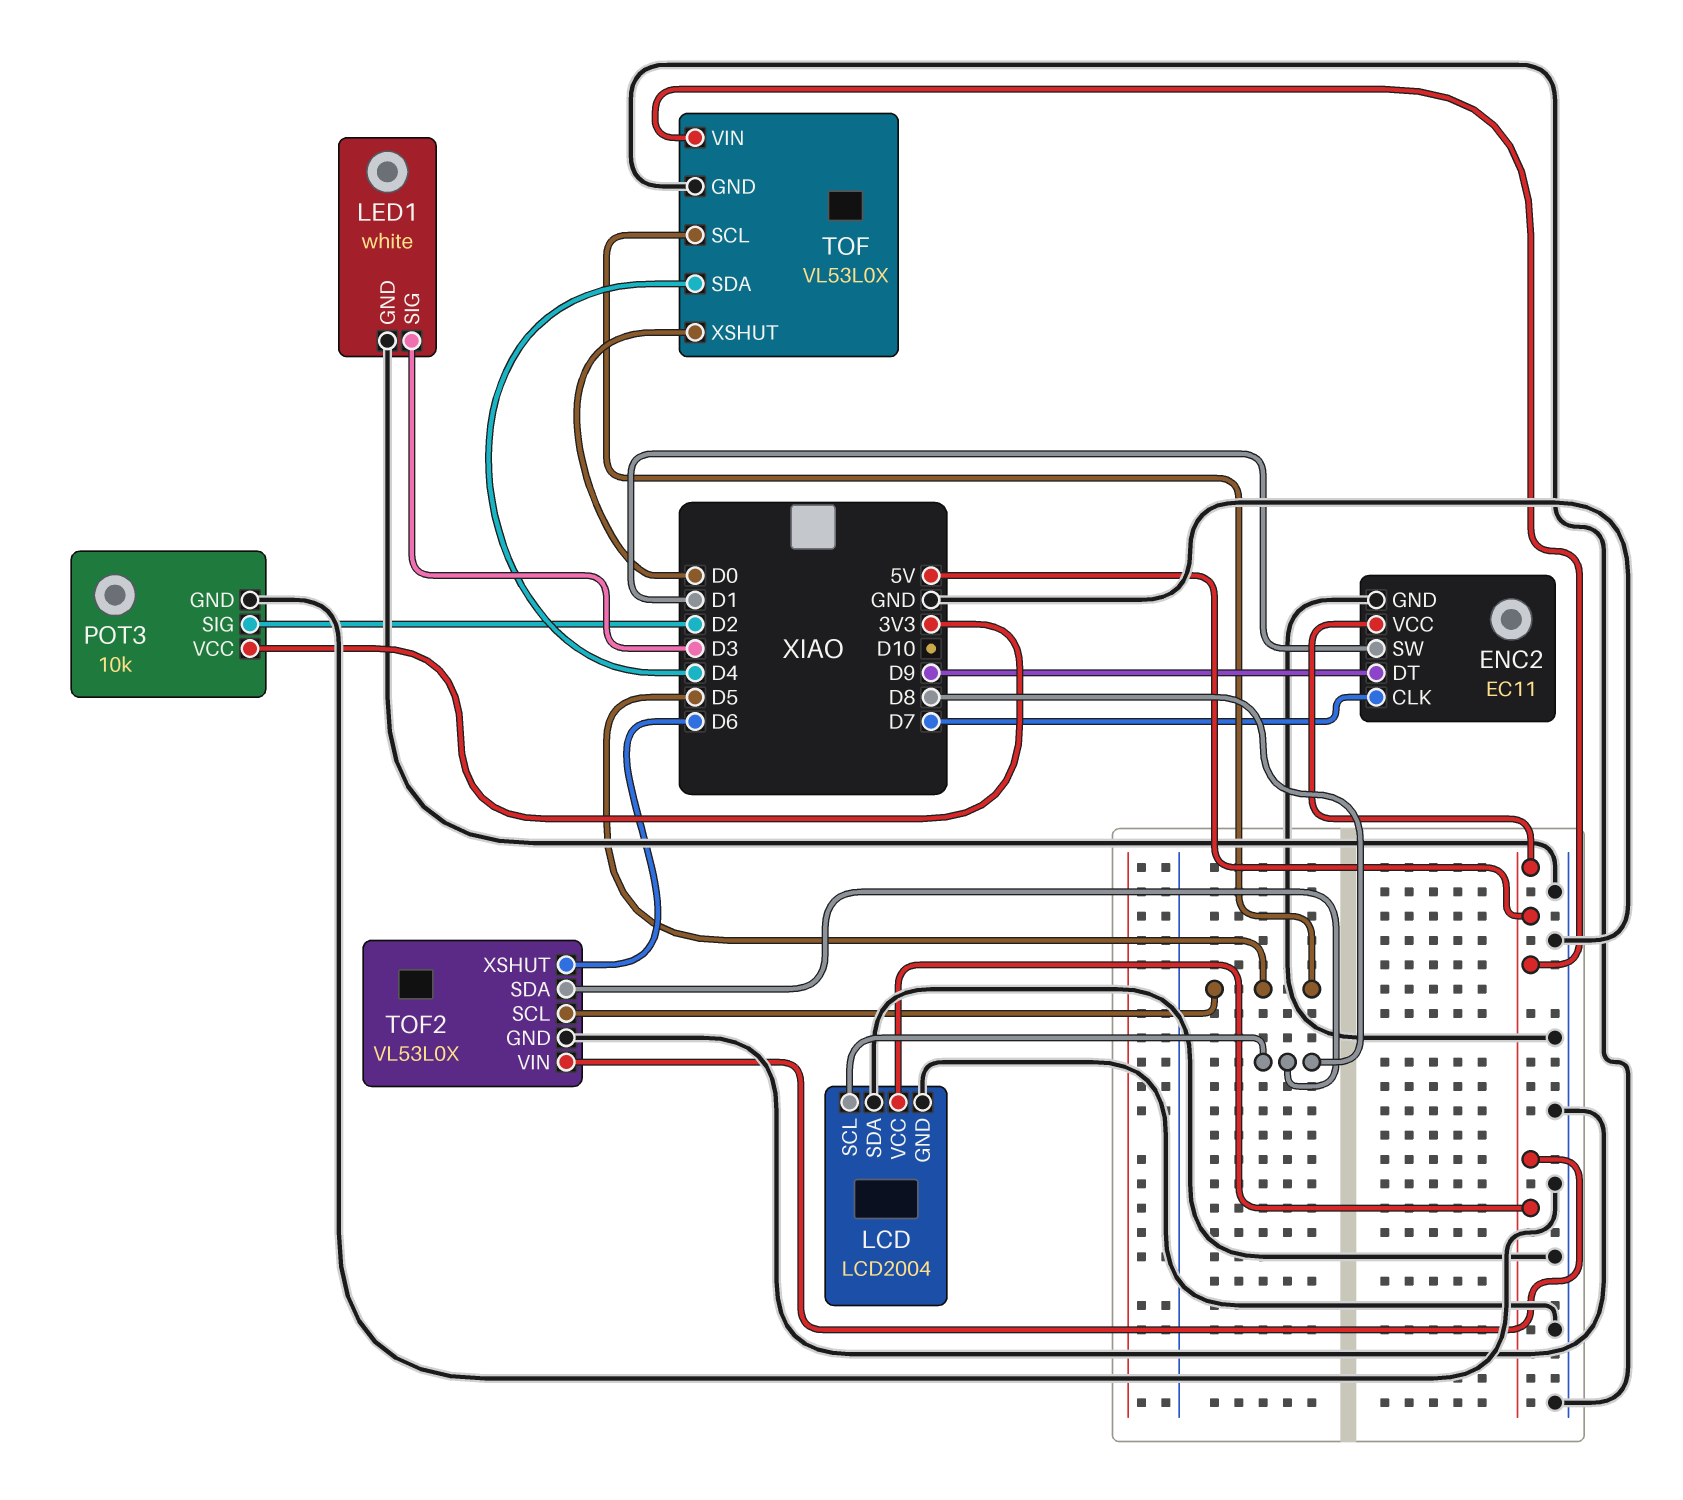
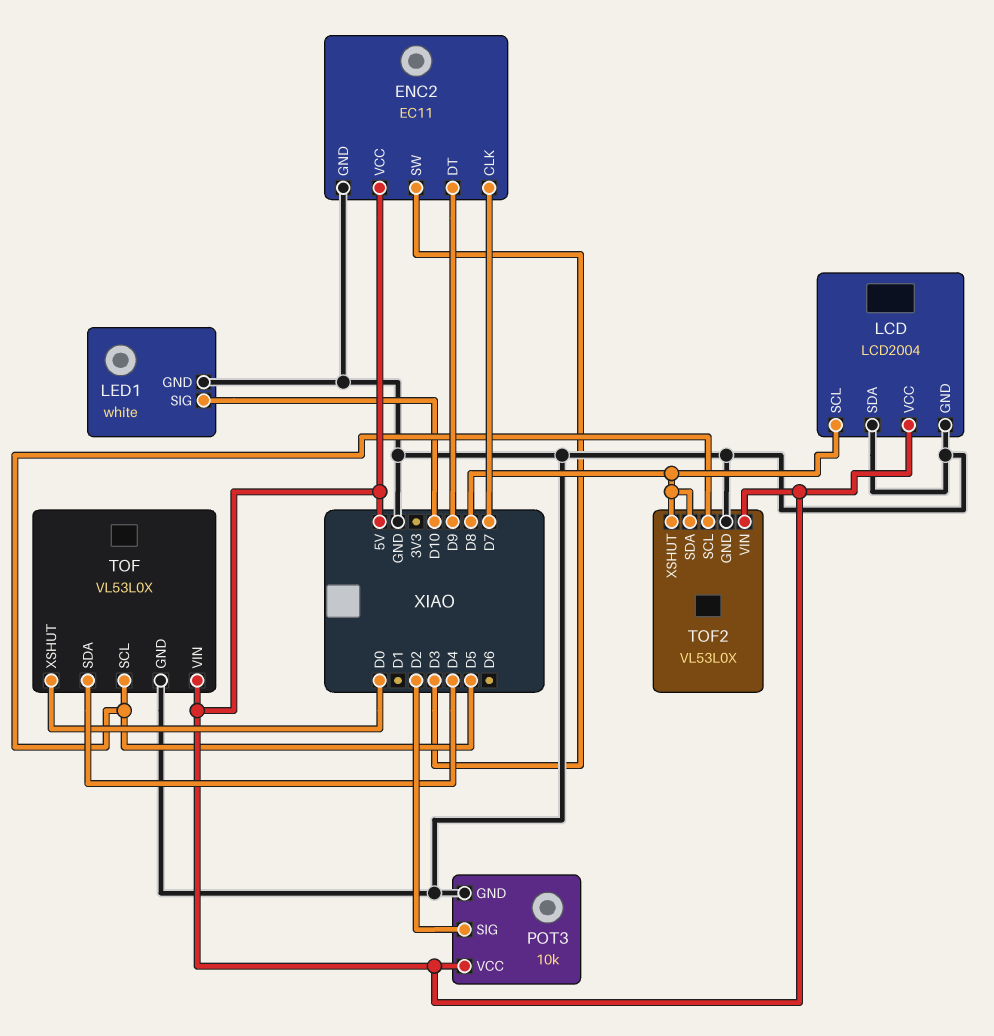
ENC2 pin SW: D1 -> D3
LED1 pin SIG: D3 -> D10
POT3 pin VCC: 3V3 -> 5V
TOF2 pin XSHUT: D6 -> D8

